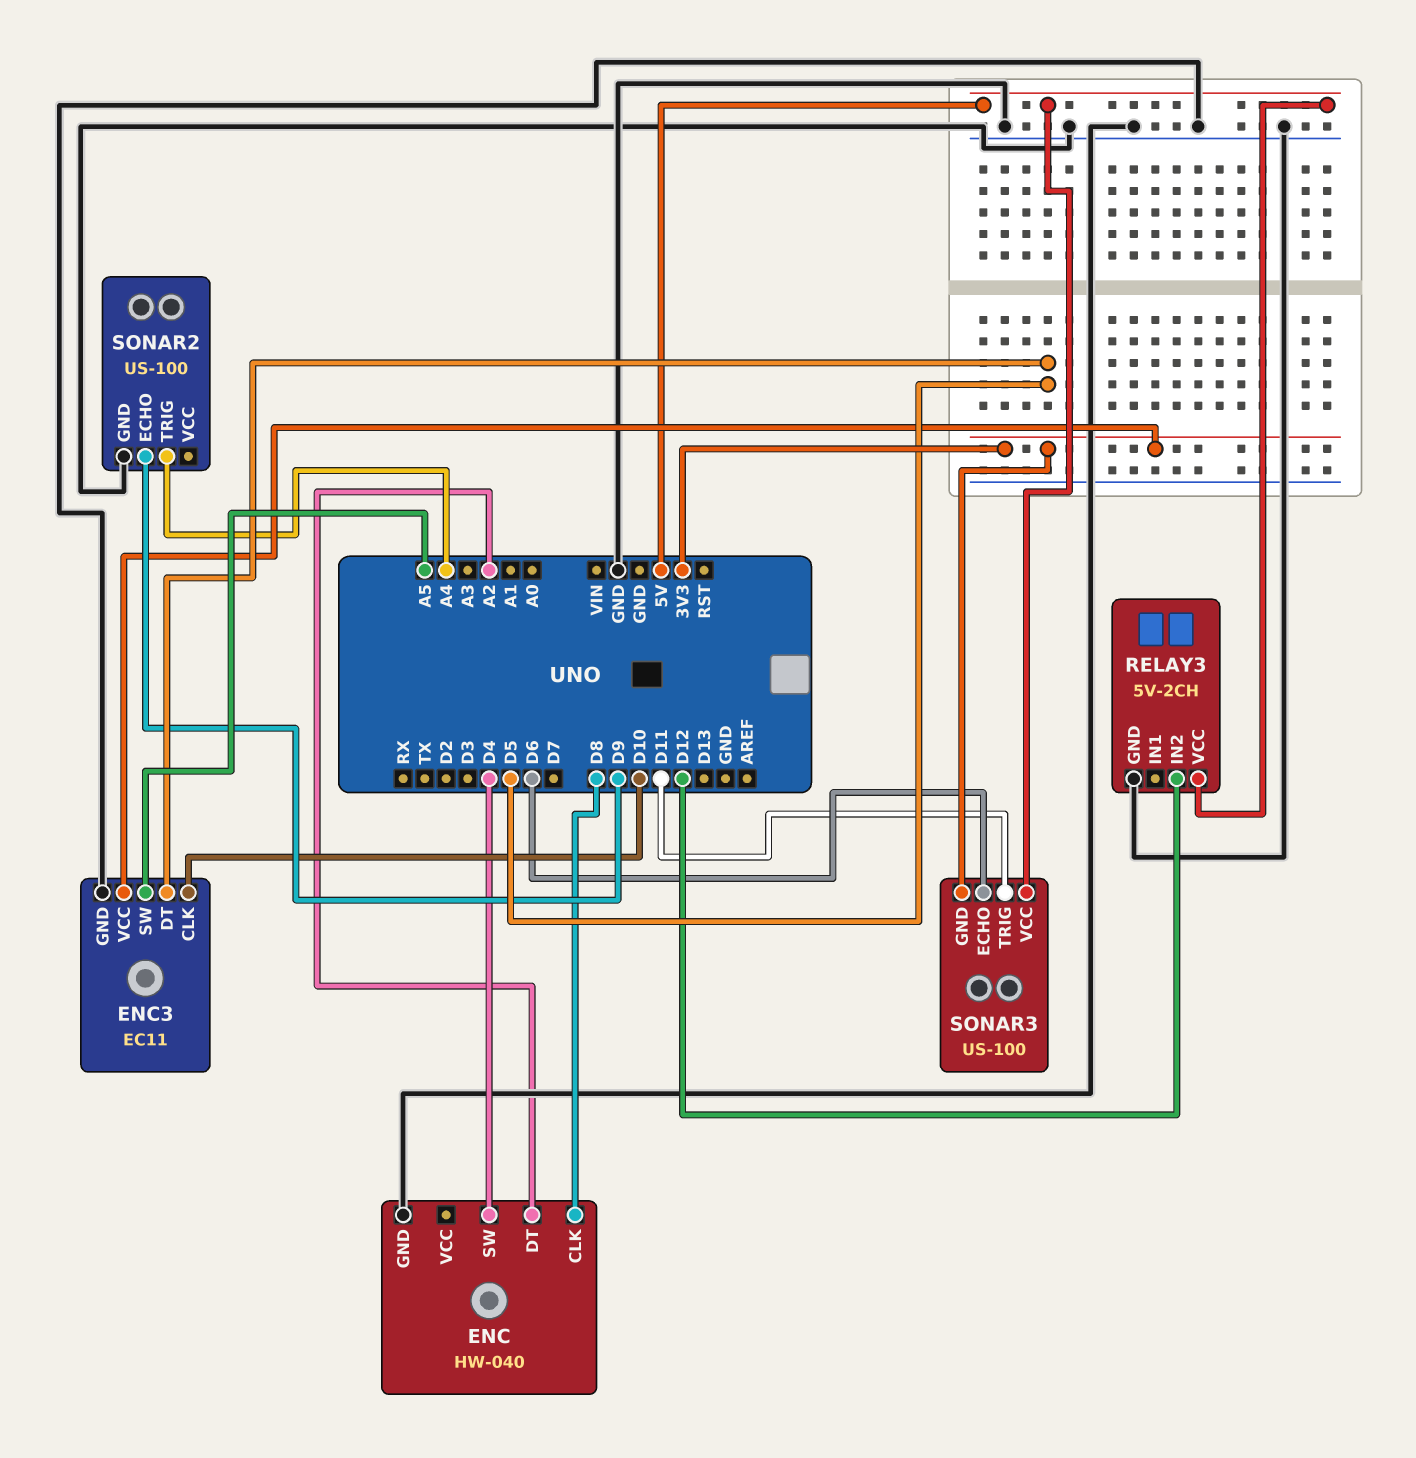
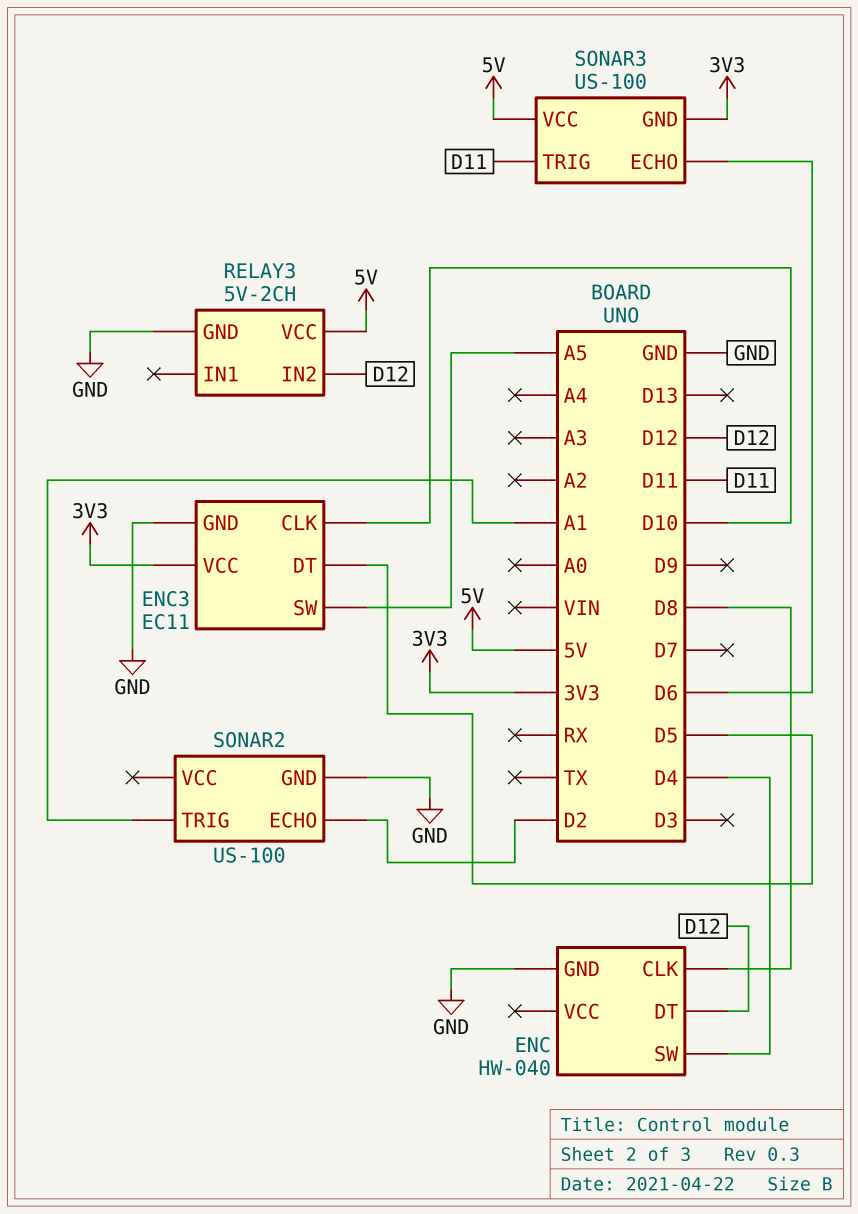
ENC pin DT: A2 -> D12
SONAR2 pin ECHO: D9 -> D2
SONAR2 pin TRIG: A4 -> A1

